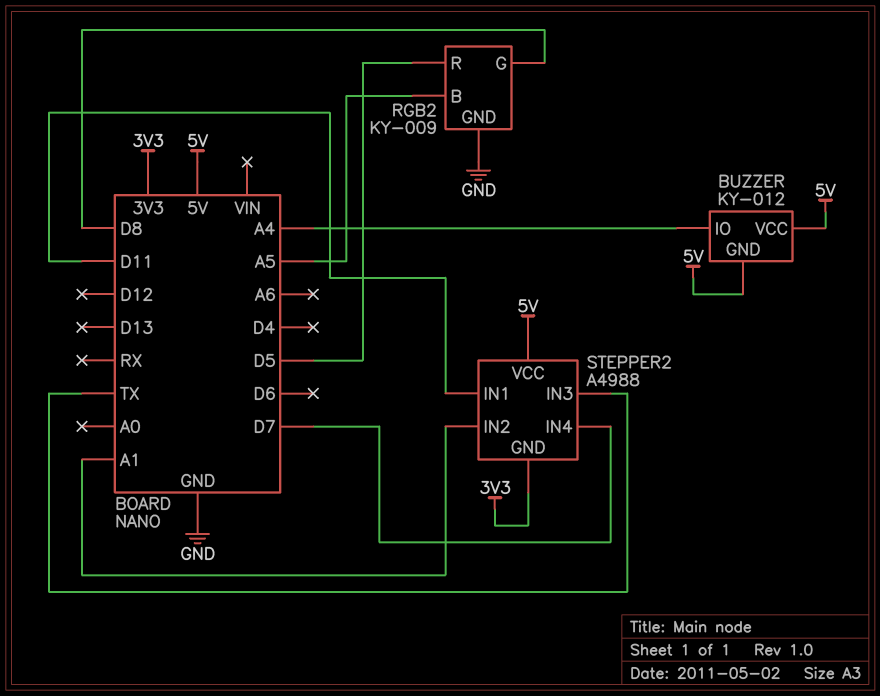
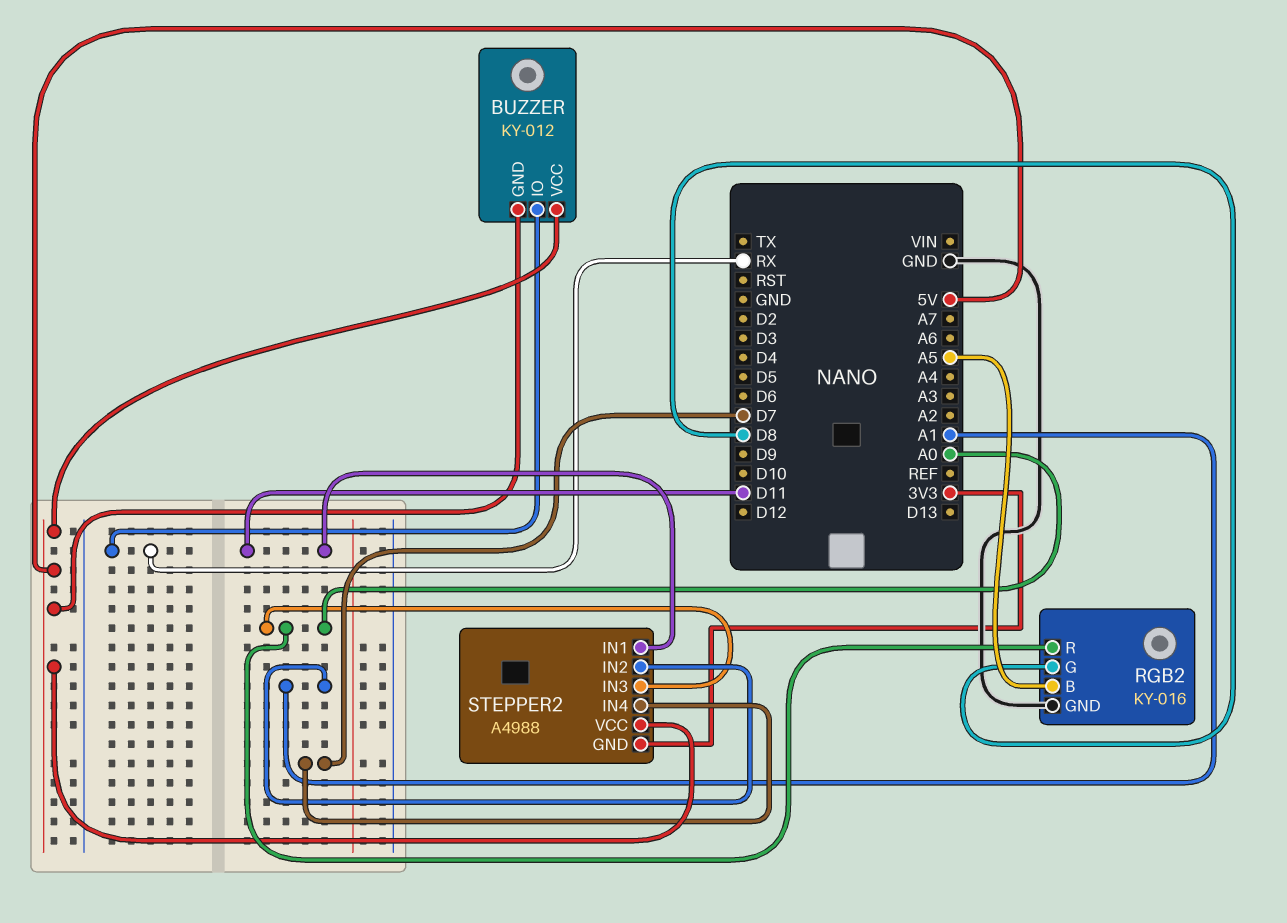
BUZZER pin IO: A4 -> RX
RGB2: KY-009 -> KY-016
RGB2 pin R: D5 -> A0
STEPPER2 pin IN3: TX -> A0

